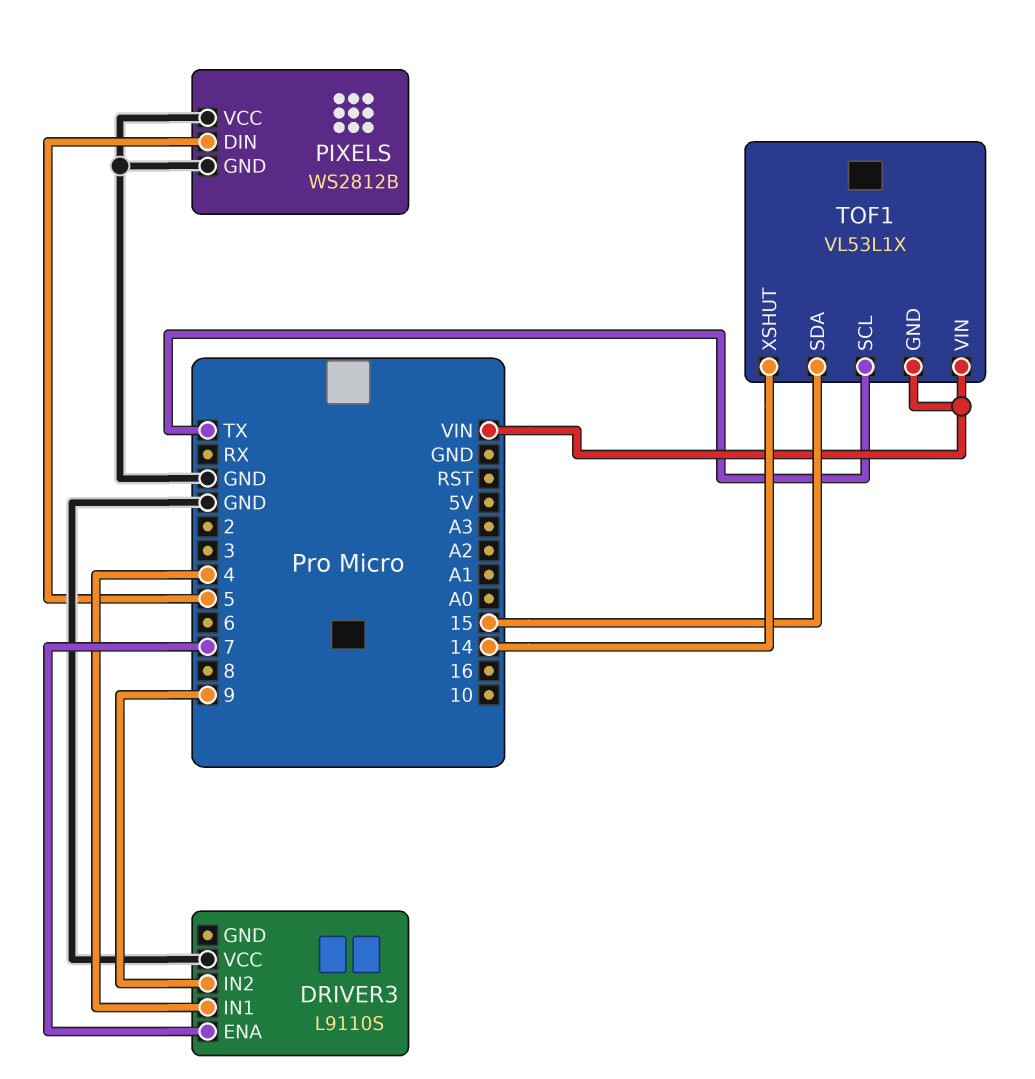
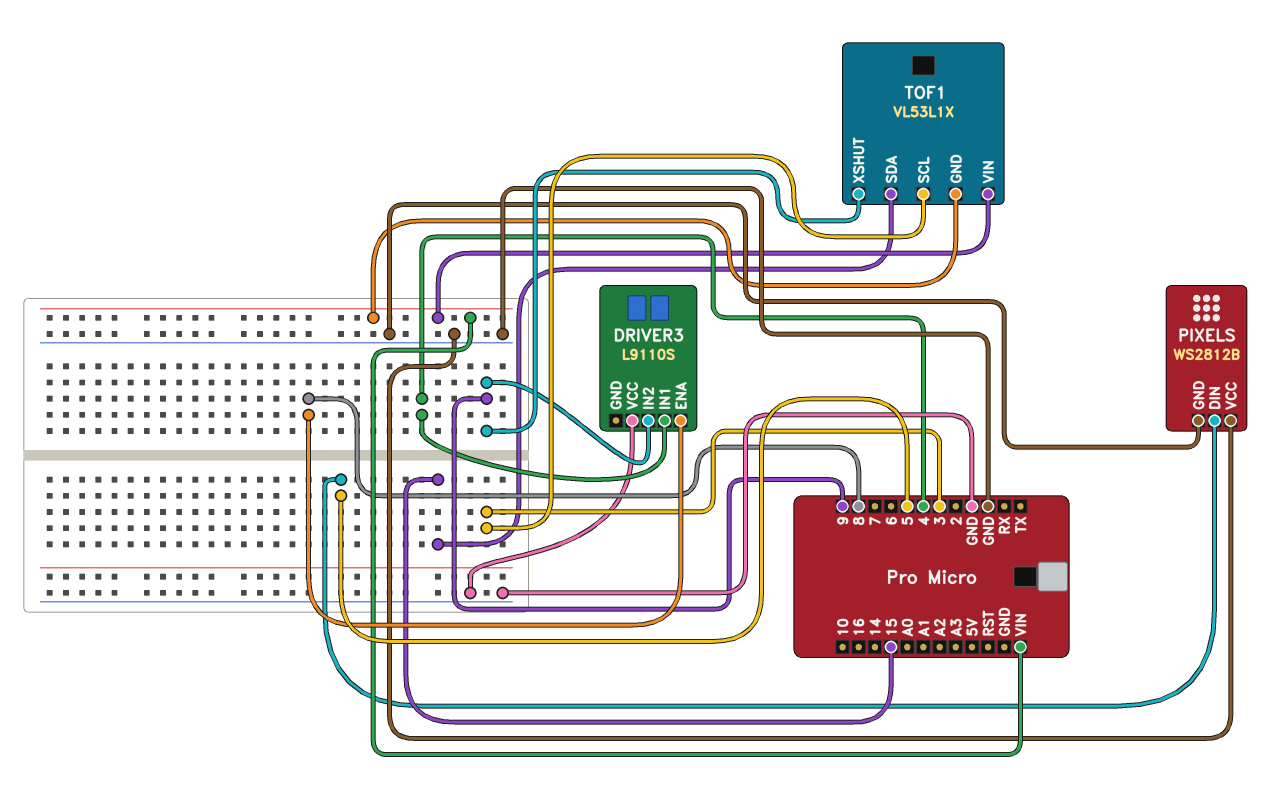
DRIVER3 pin ENA: 7 -> 8
TOF1 pin SCL: TX -> 3
TOF1 pin XSHUT: 14 -> 9

